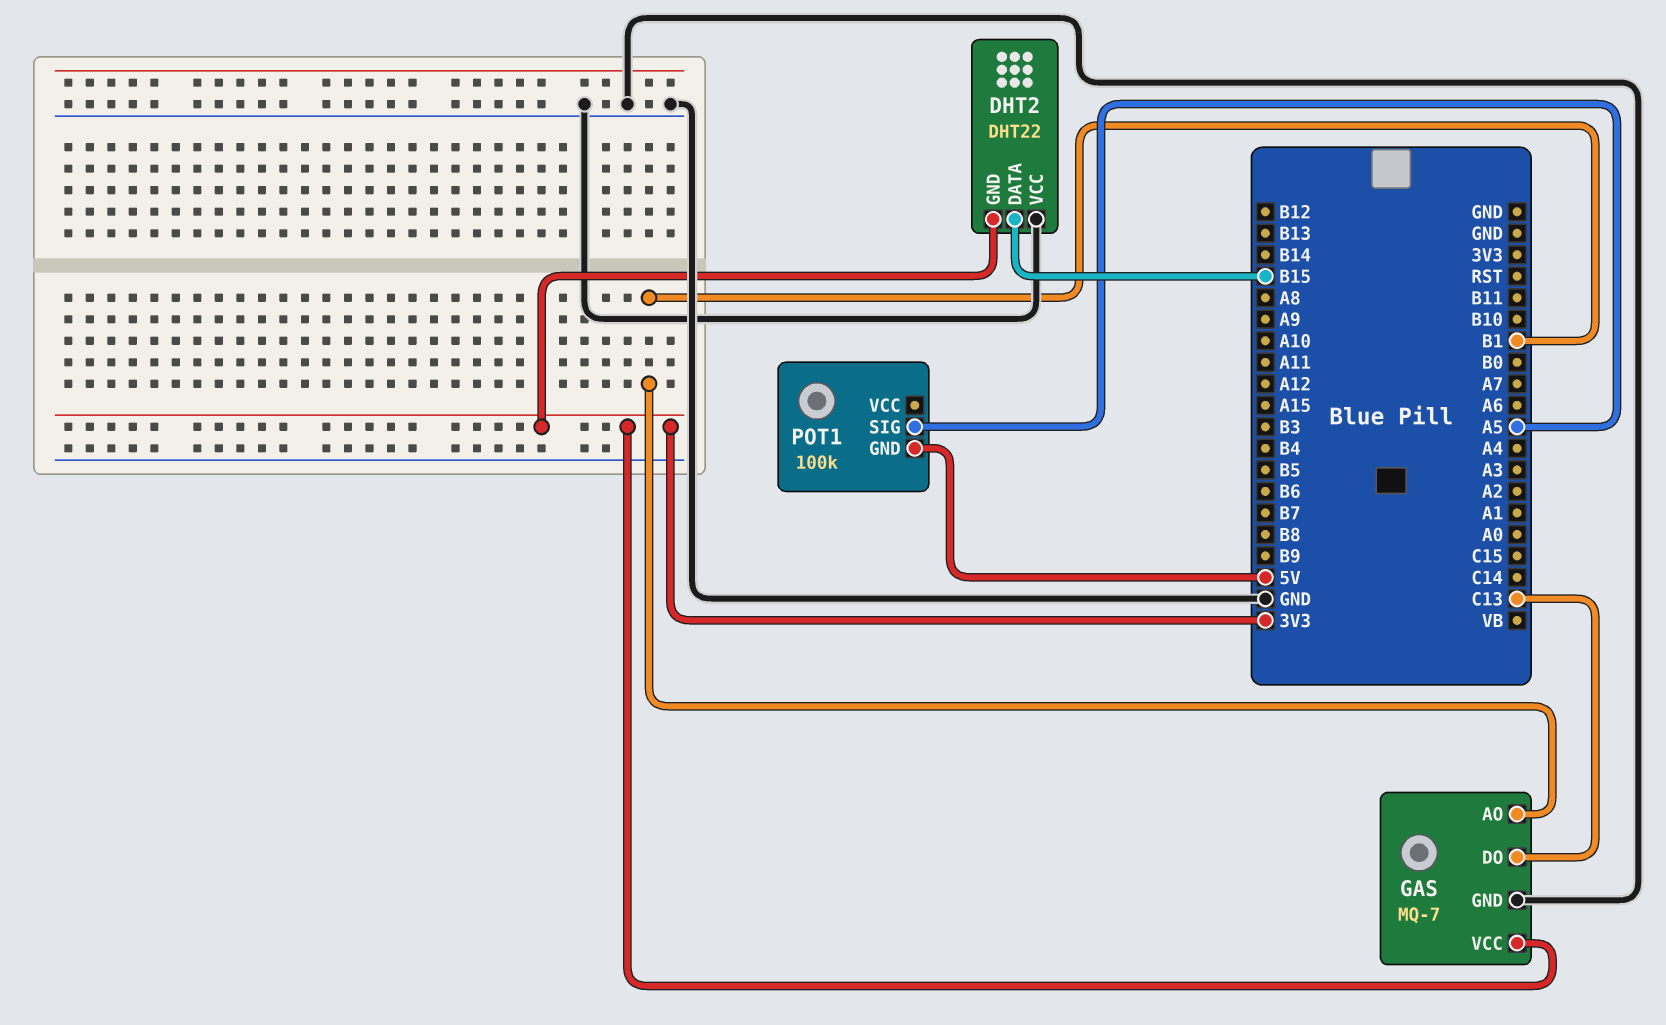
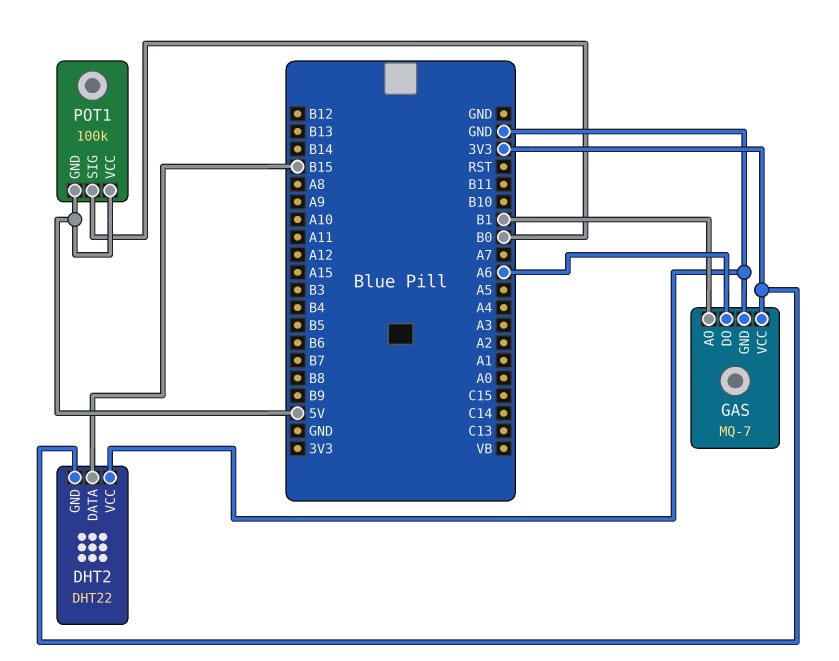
GAS pin DO: C13 -> A6
POT1 pin SIG: A5 -> B0
POT1 pin VCC: none -> 5V

